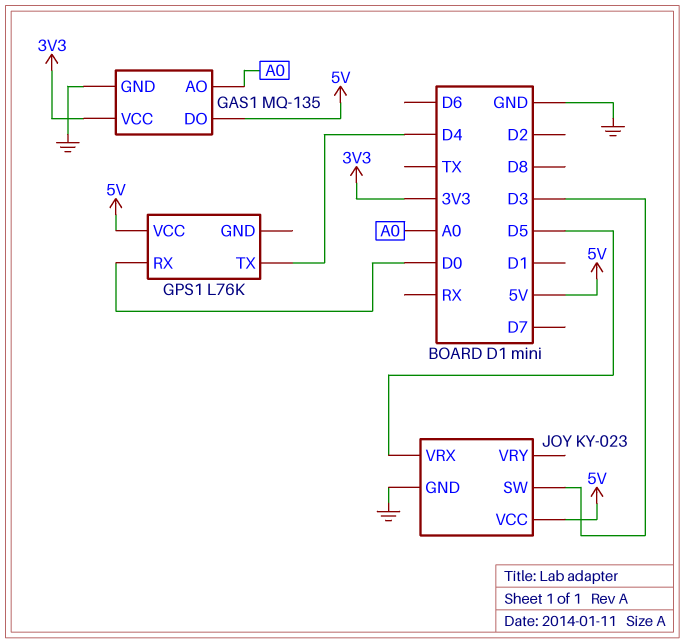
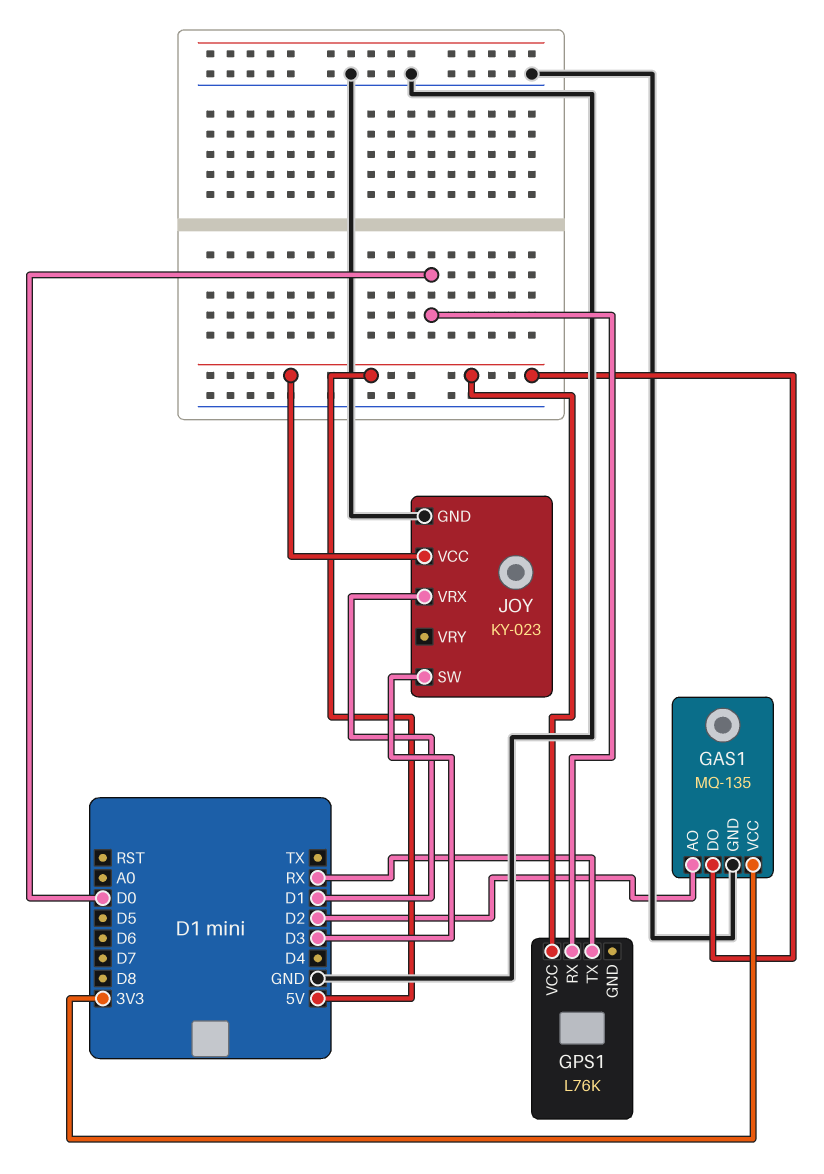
GAS1 pin AO: A0 -> D2
GPS1 pin TX: D4 -> RX
JOY pin VRX: D5 -> D1

